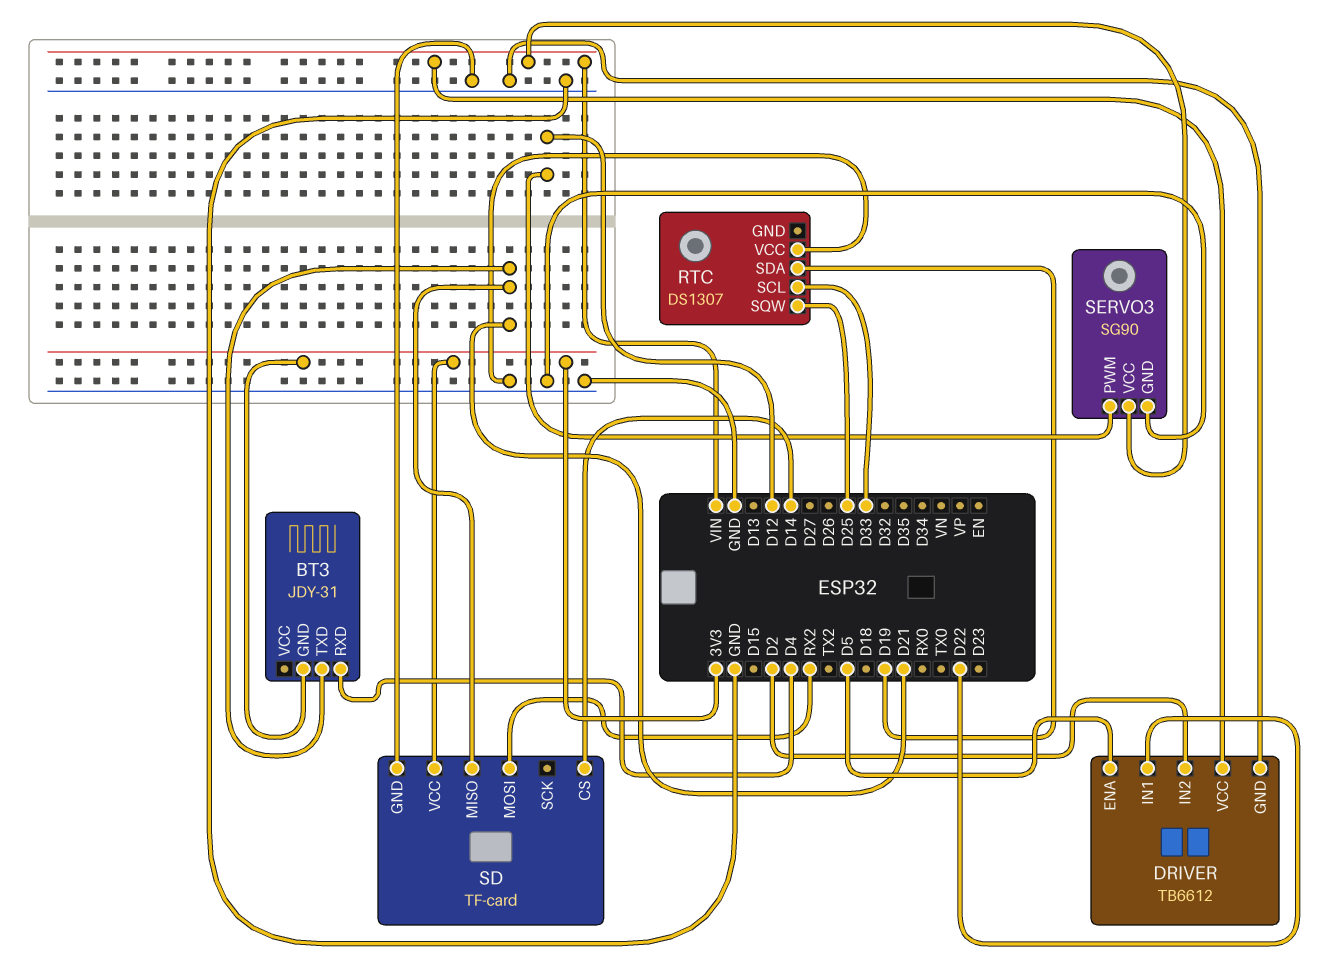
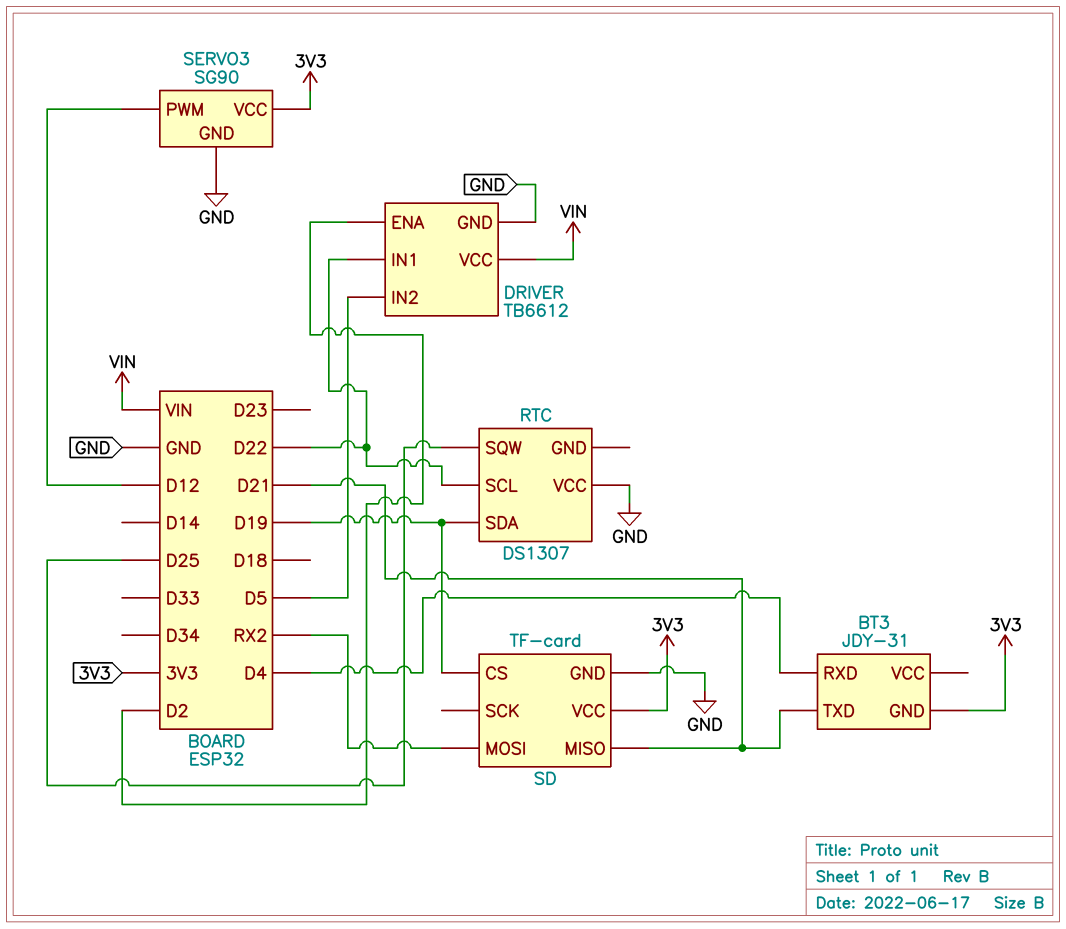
DRIVER pin ENA: D5 -> D2
DRIVER pin IN2: D2 -> D5
RTC pin SCL: D33 -> D22
SD pin CS: D14 -> D19
SERVO3 pin VCC: VIN -> 3V3

